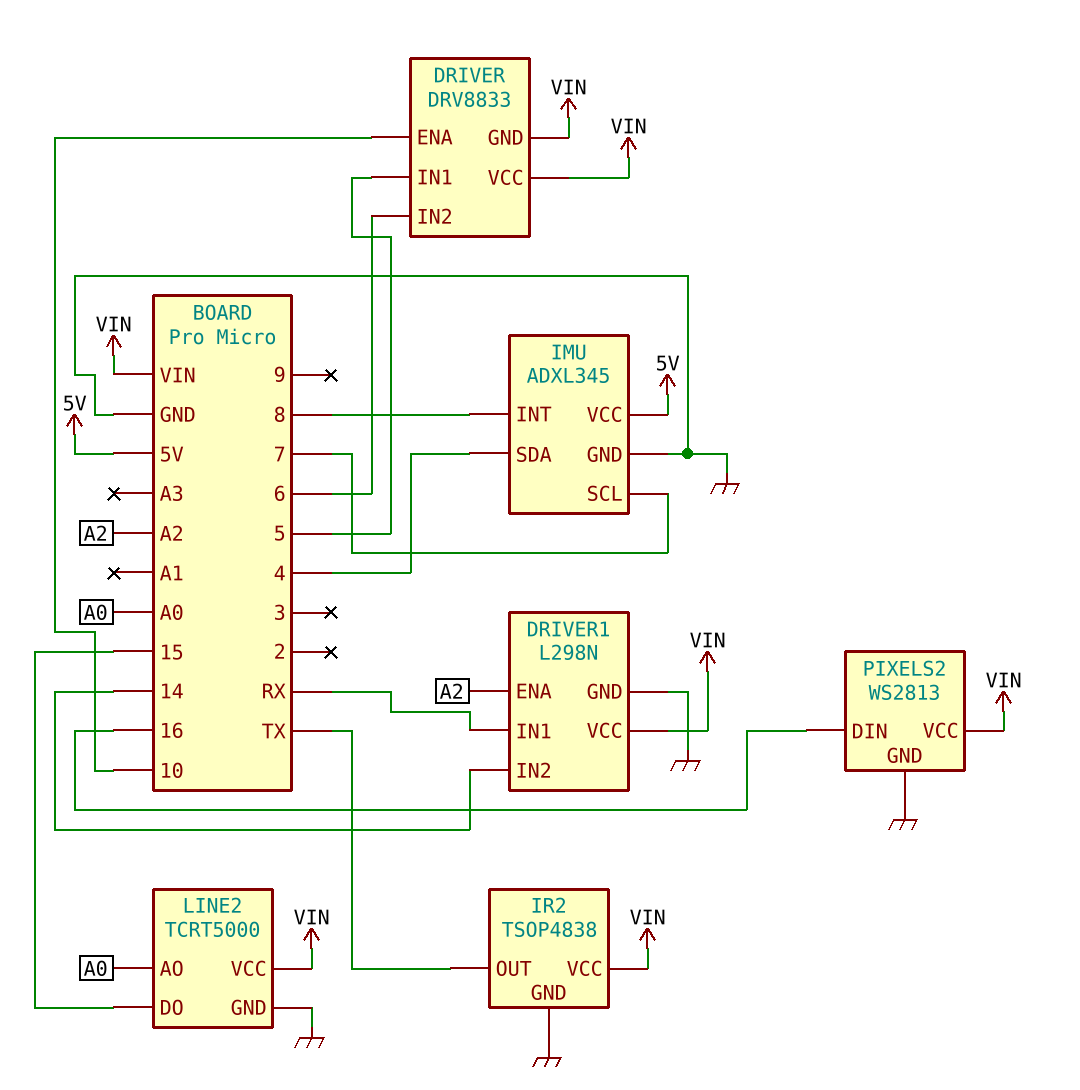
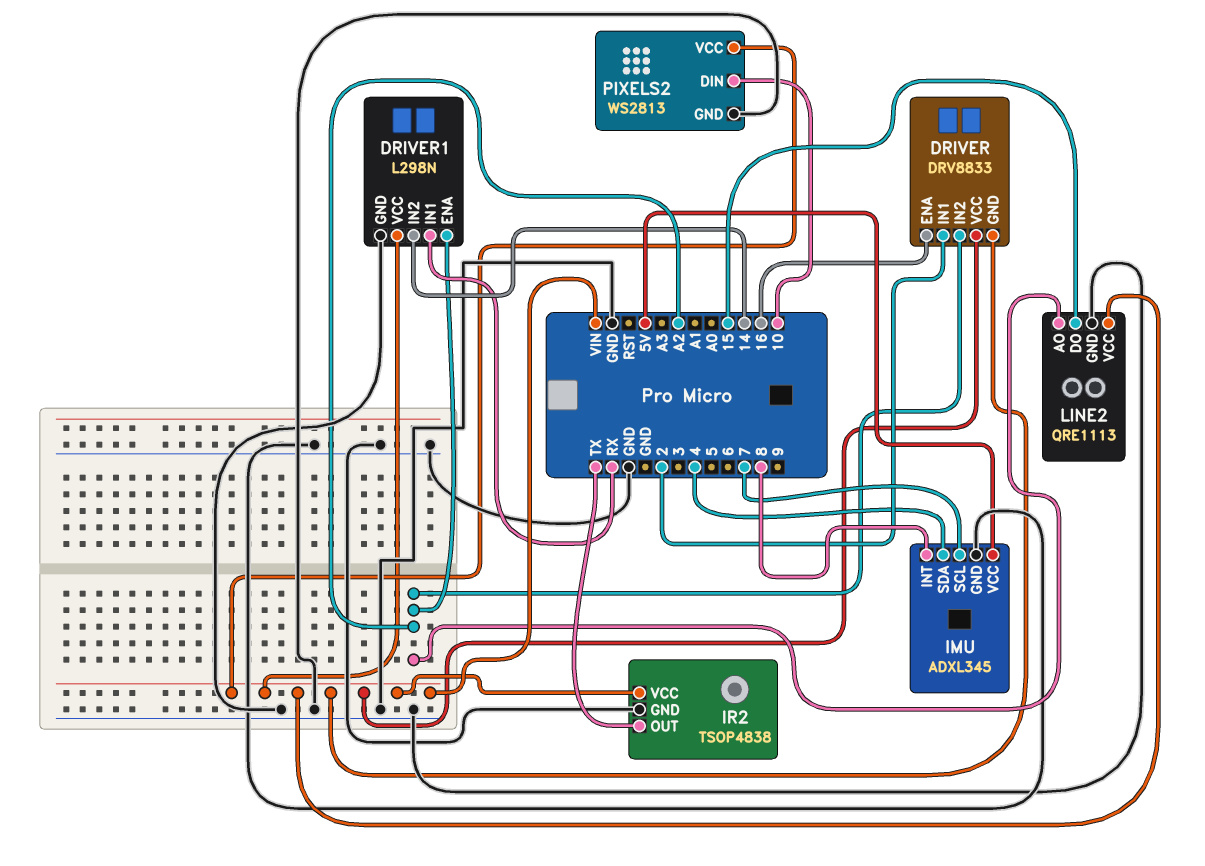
DRIVER pin ENA: 10 -> 16
DRIVER pin IN1: 5 -> 2
DRIVER pin IN2: 6 -> A2
LINE2: TCRT5000 -> QRE1113
LINE2 pin AO: A0 -> A2
PIXELS2 pin DIN: 16 -> 10

